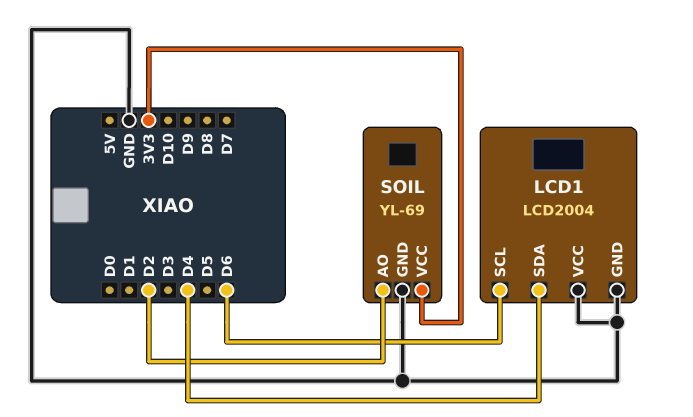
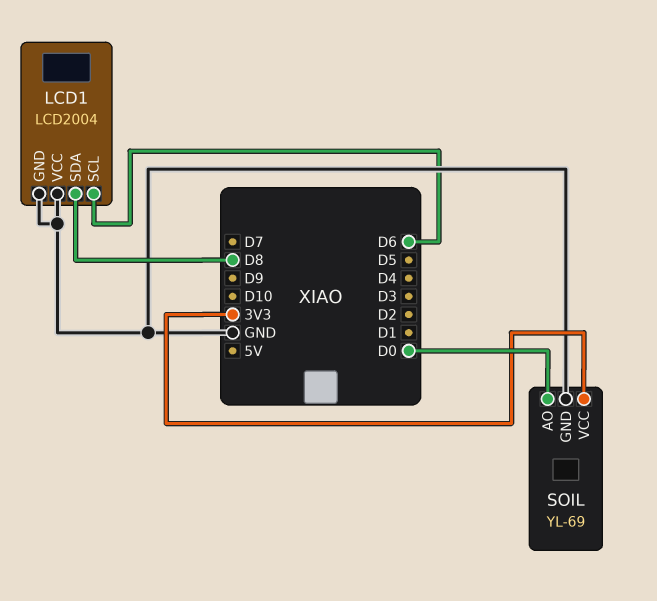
LCD1 pin SDA: D4 -> D8
SOIL pin AO: D2 -> D0

